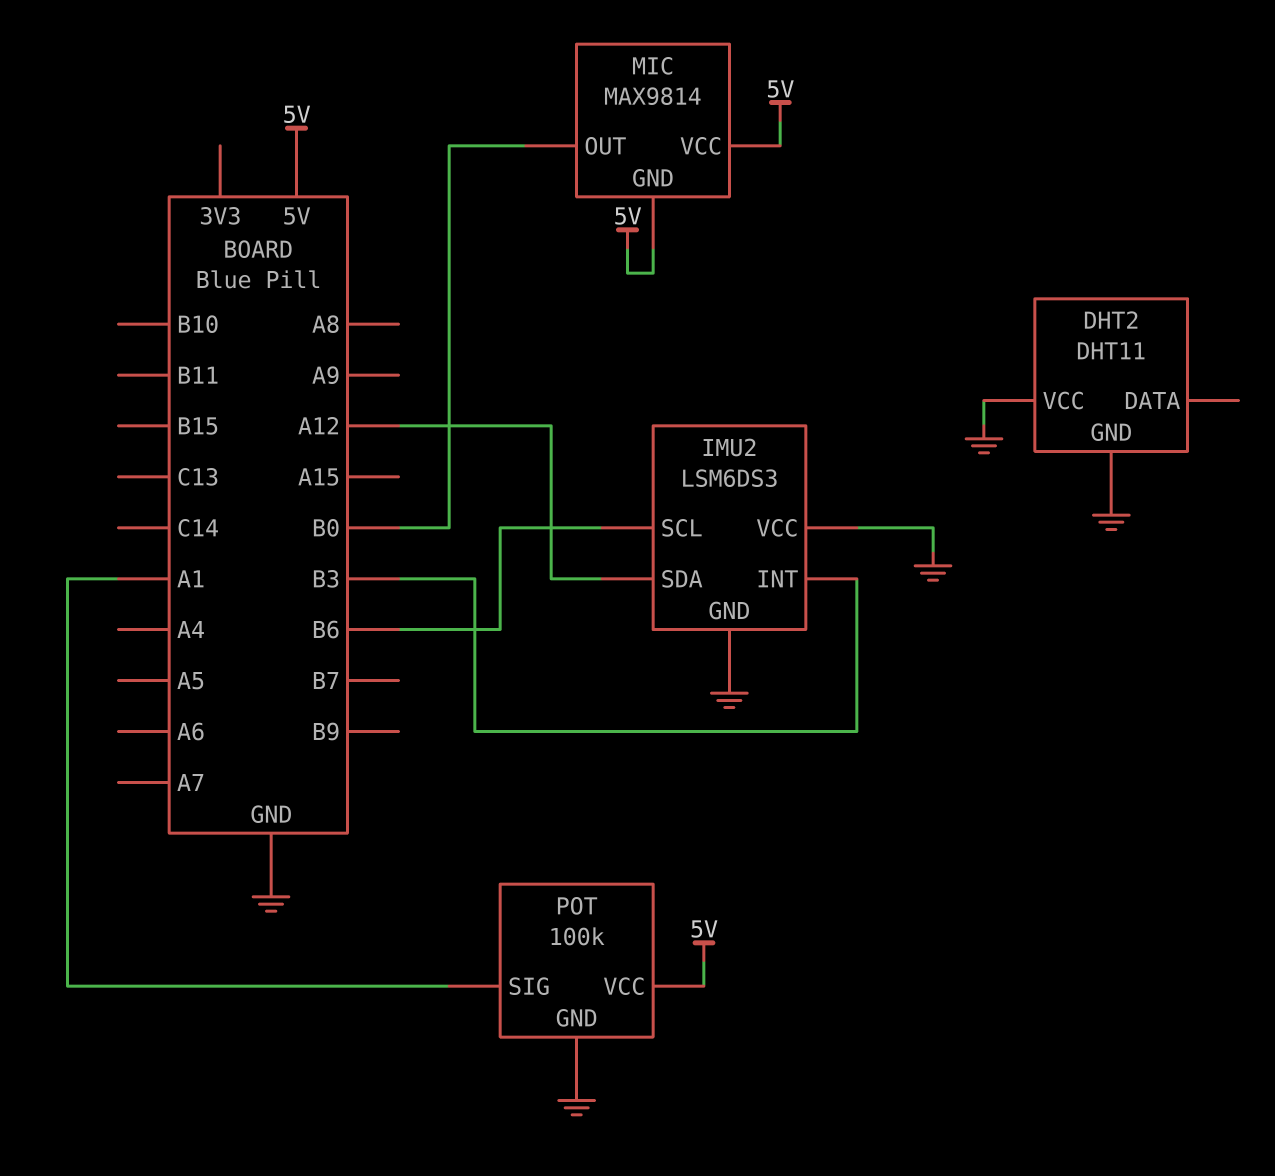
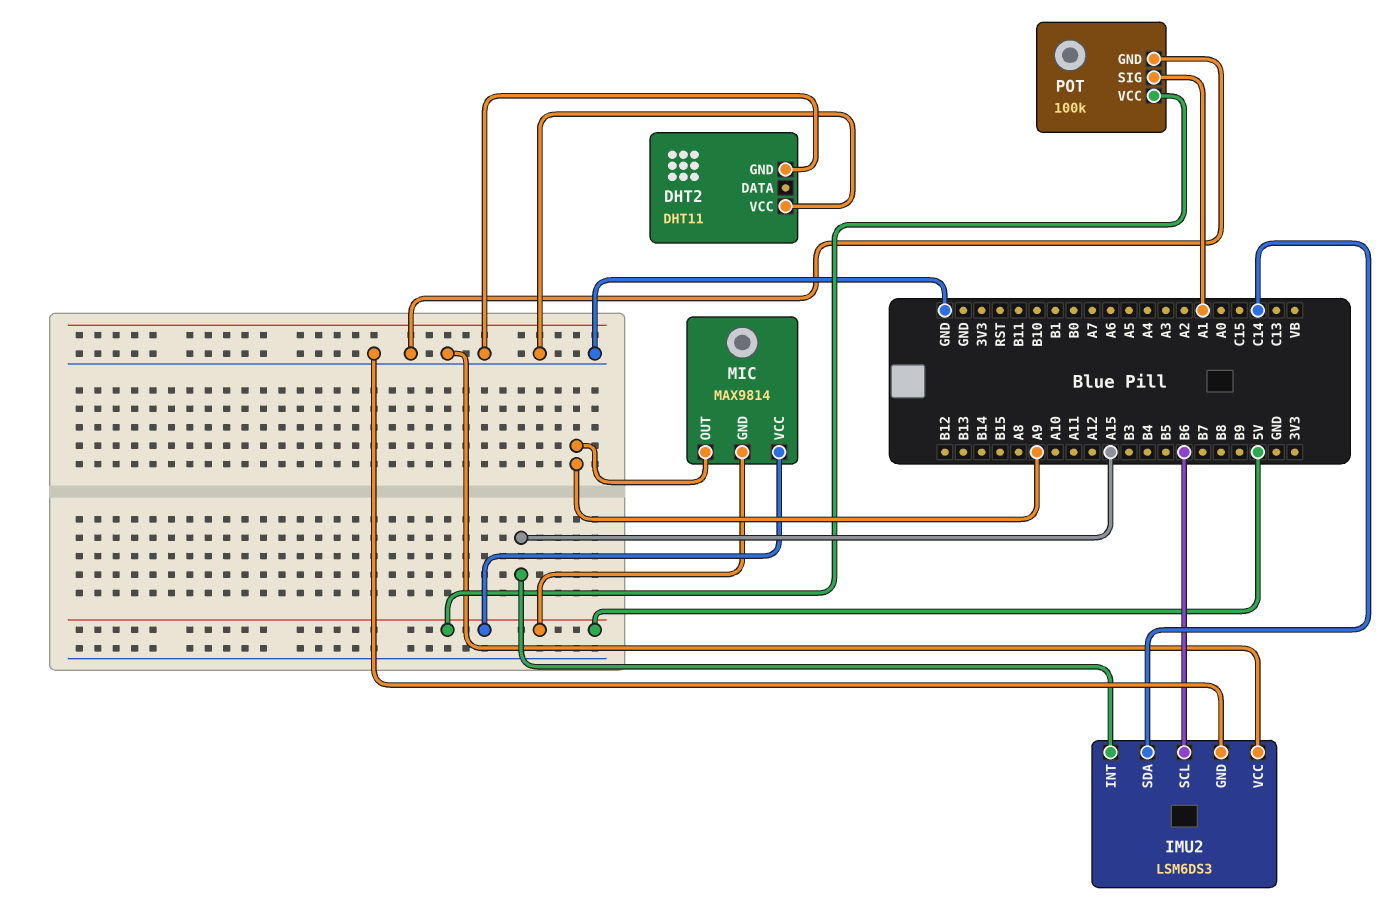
IMU2 pin INT: B3 -> A15
IMU2 pin SDA: A12 -> C14
MIC pin OUT: B0 -> A9

